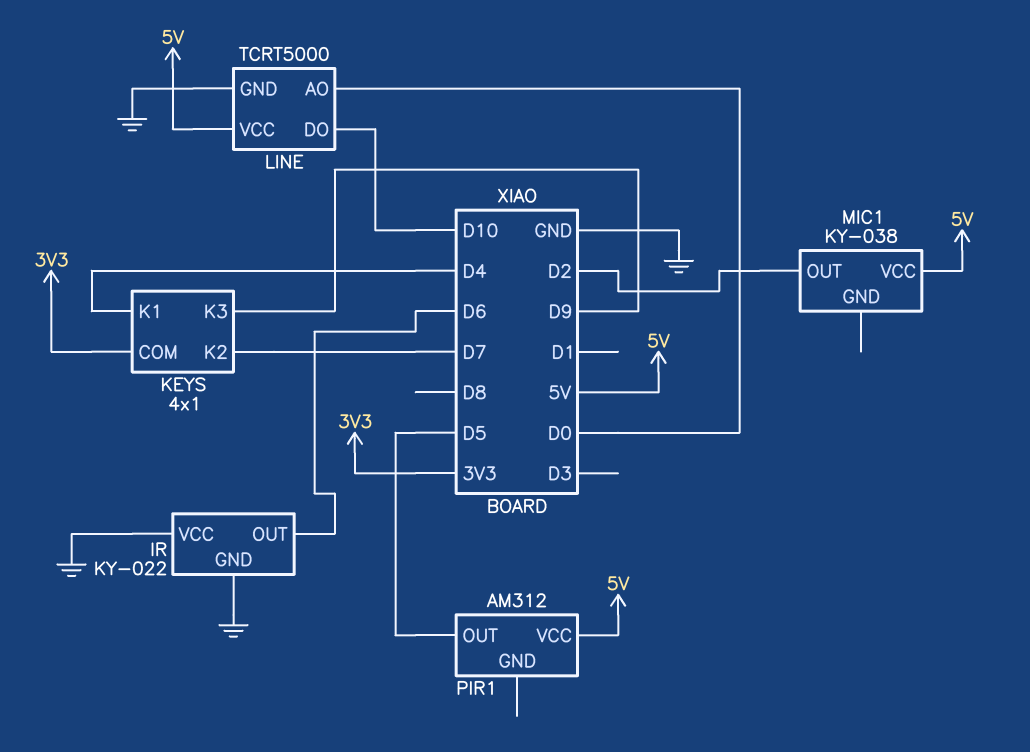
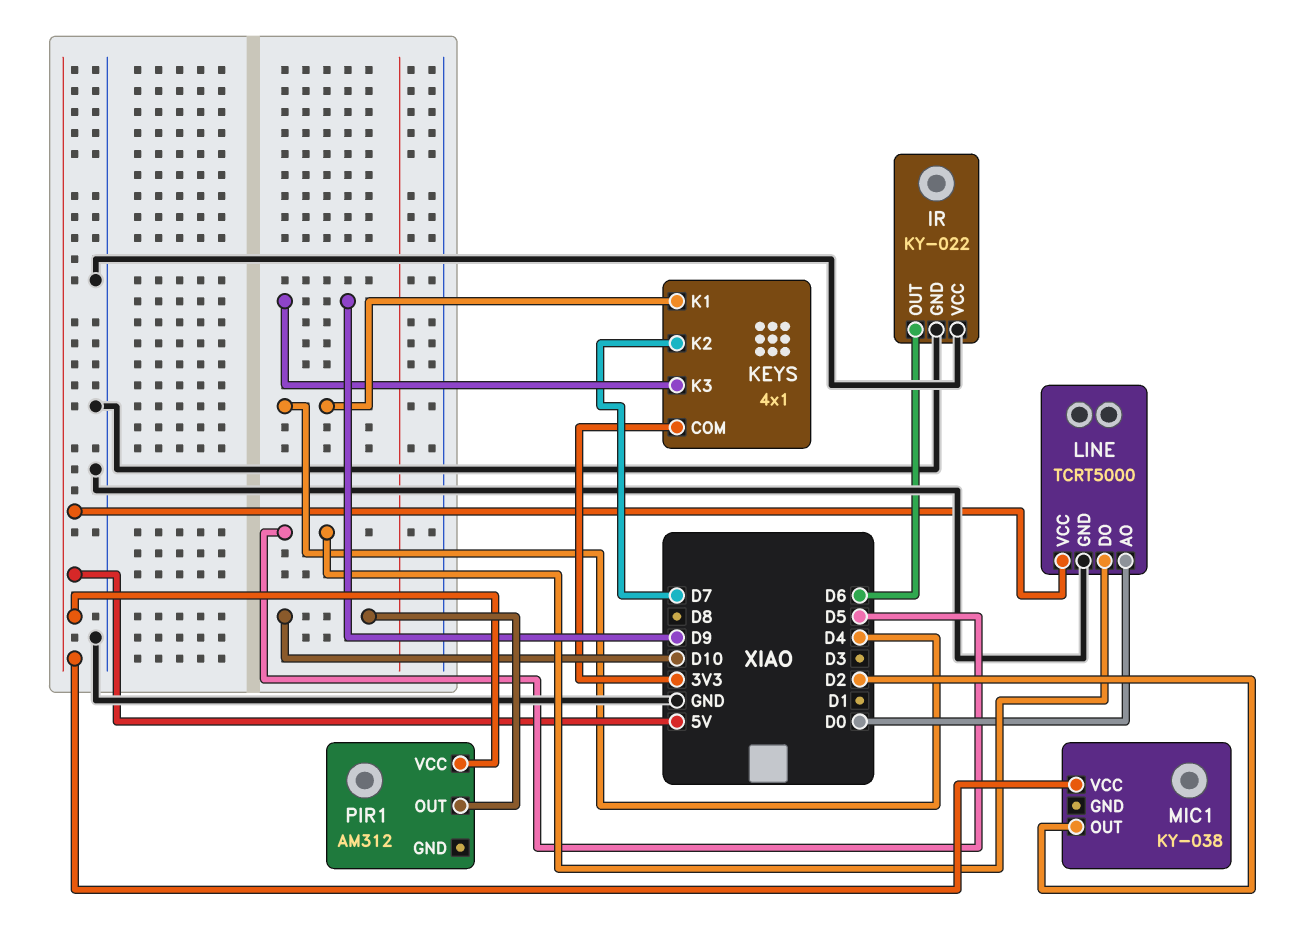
LINE pin DO: D10 -> D5
PIR1 pin OUT: D5 -> D10

